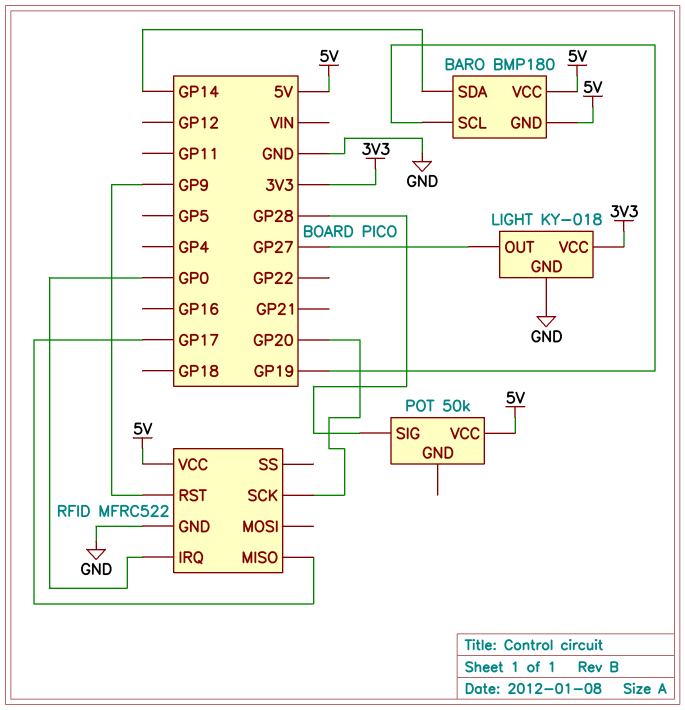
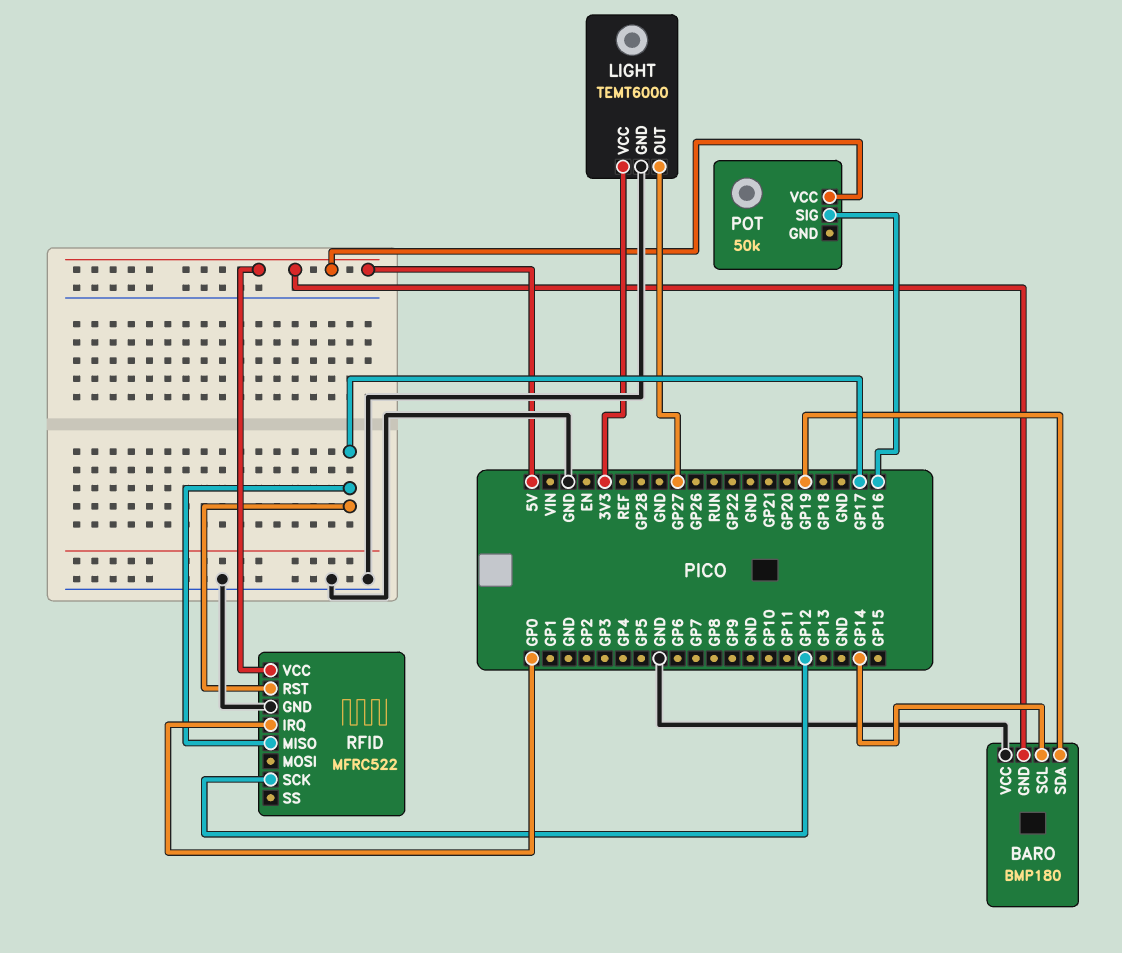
BARO pin SCL: GP19 -> GP14
BARO pin SDA: GP14 -> GP19
BARO pin VCC: 5V -> GND
LIGHT: KY-018 -> TEMT6000
POT pin SIG: GP28 -> GP16
RFID pin RST: GP9 -> GP17
RFID pin SCK: GP20 -> GP12

